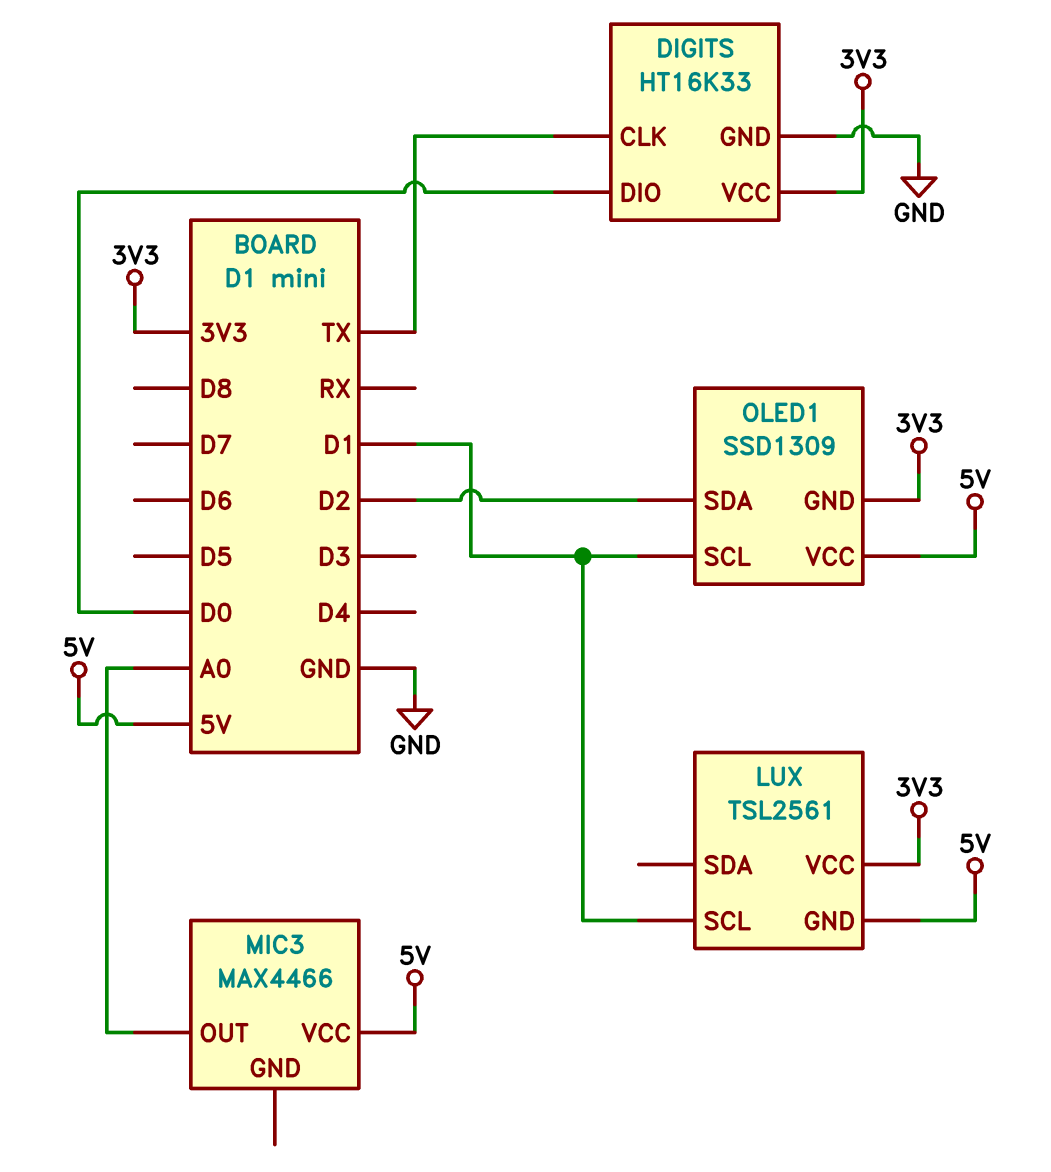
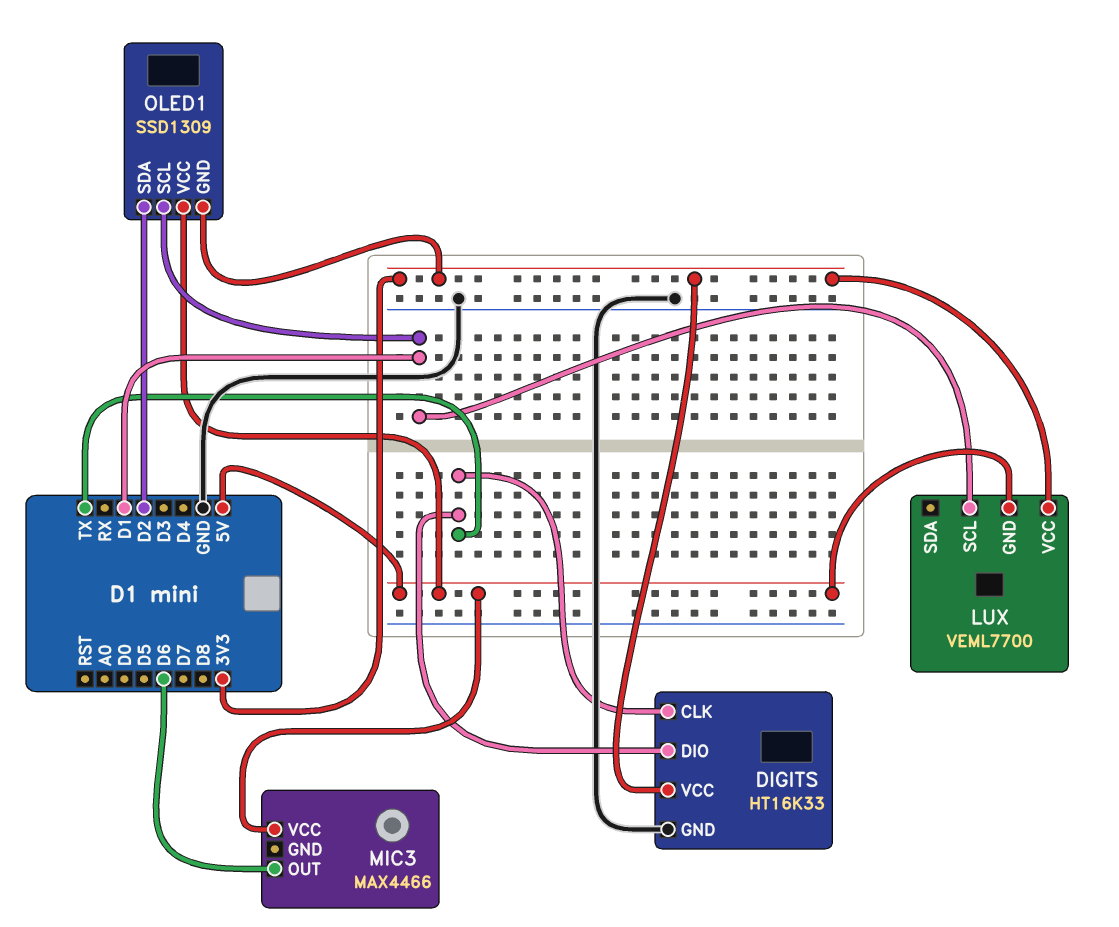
DIGITS pin DIO: D0 -> TX
LUX: TSL2561 -> VEML7700
MIC3 pin OUT: A0 -> D6

